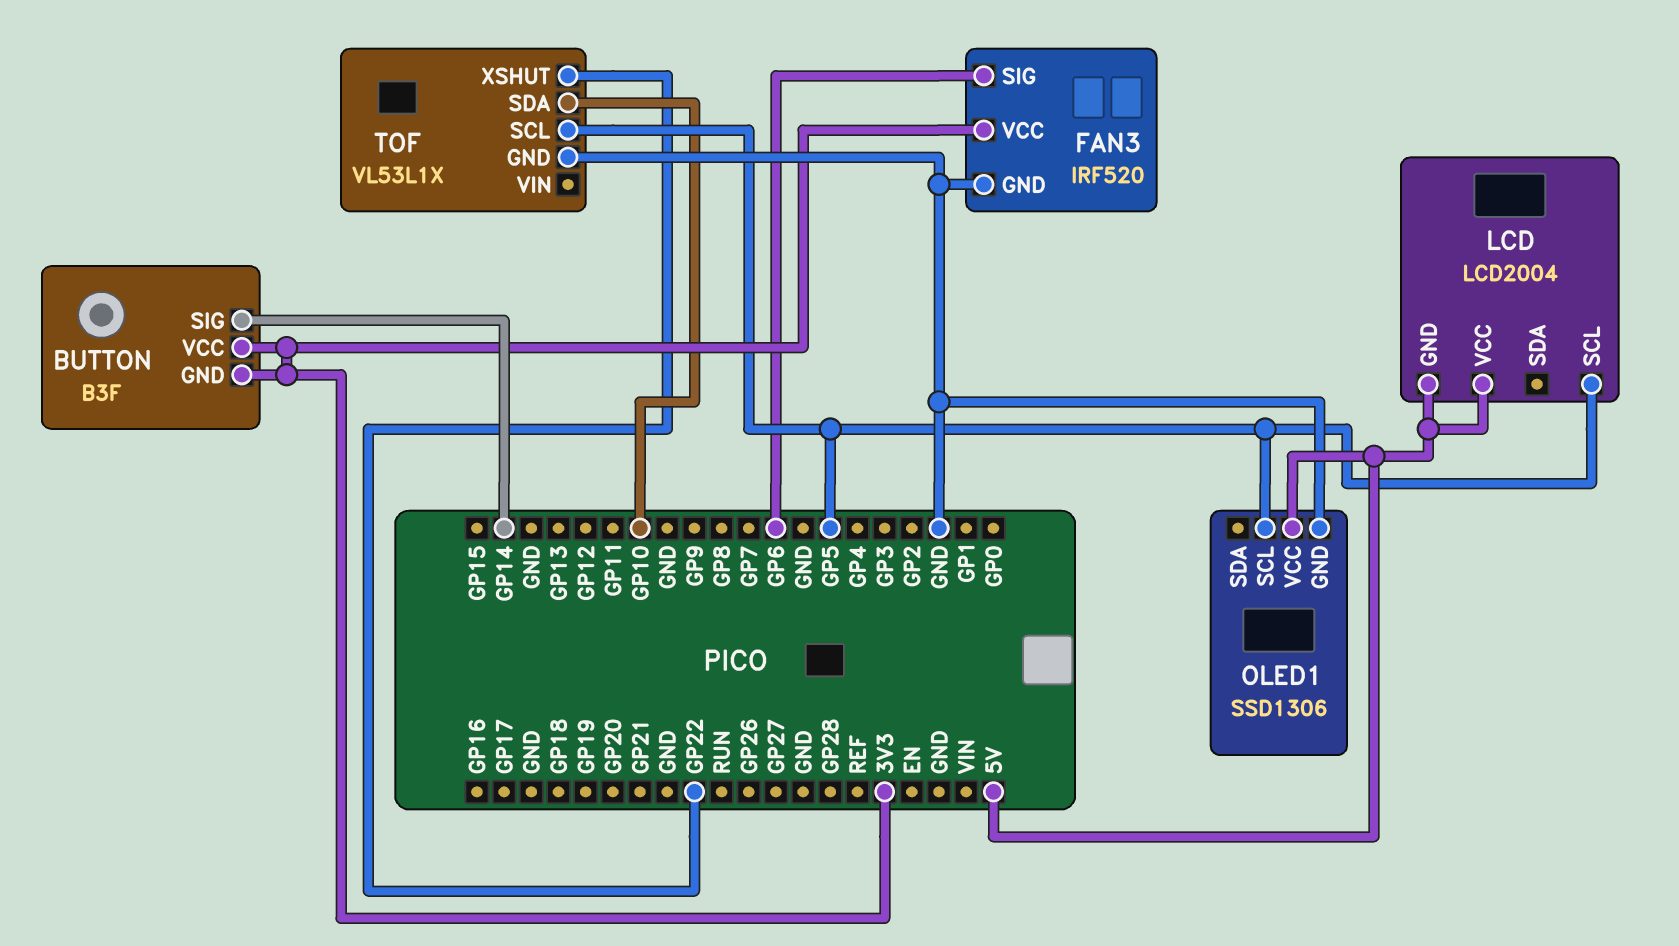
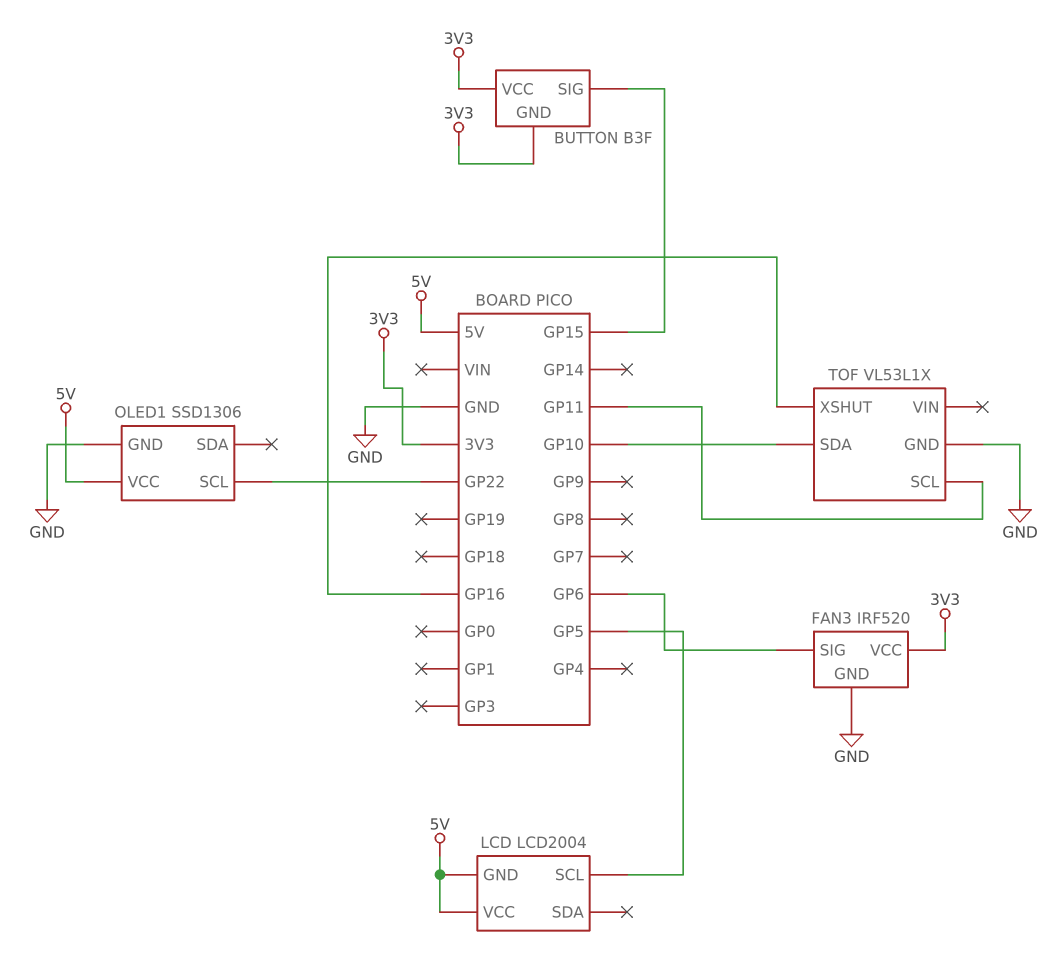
BUTTON pin SIG: GP14 -> GP15
OLED1 pin SCL: GP5 -> GP22
TOF pin SCL: GP5 -> GP11
TOF pin XSHUT: GP22 -> GP16

